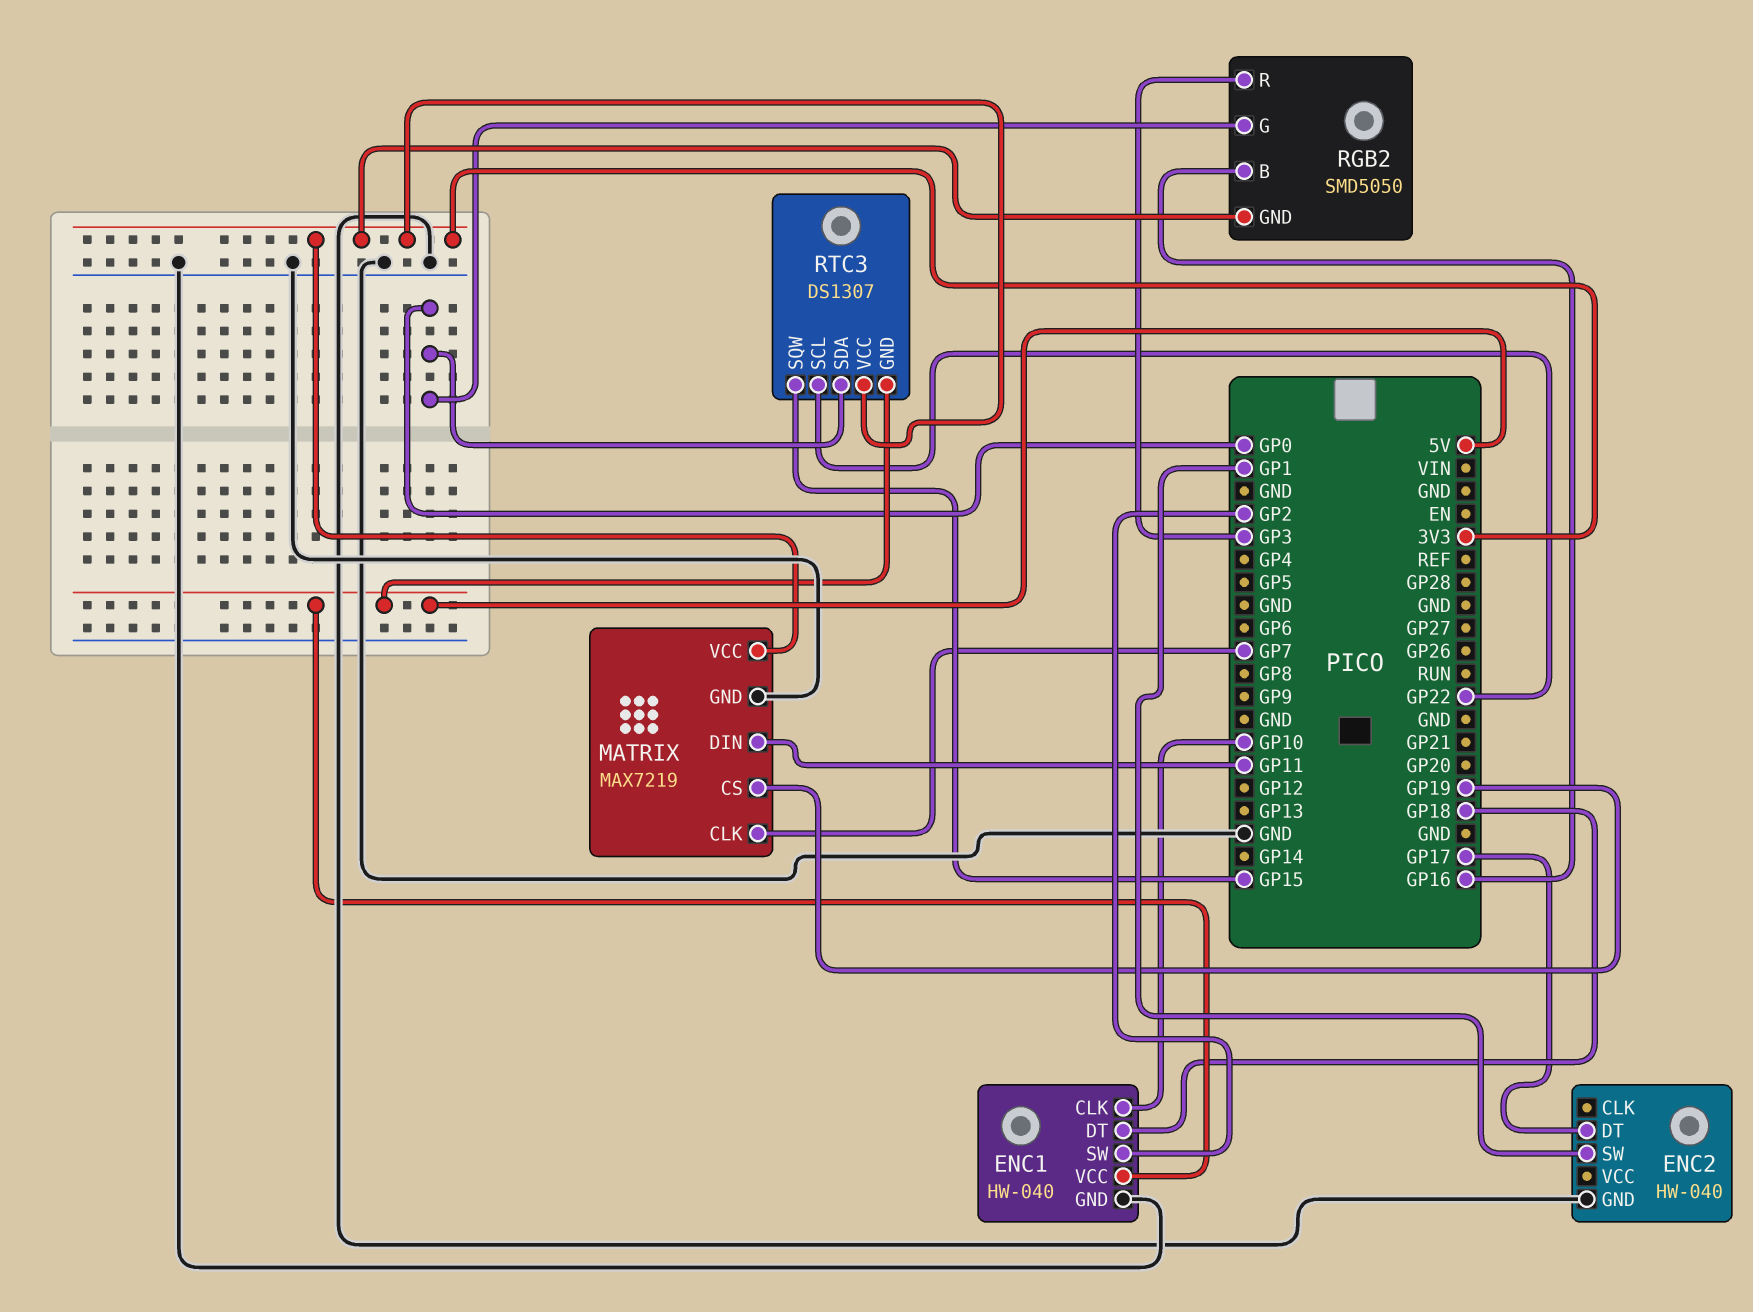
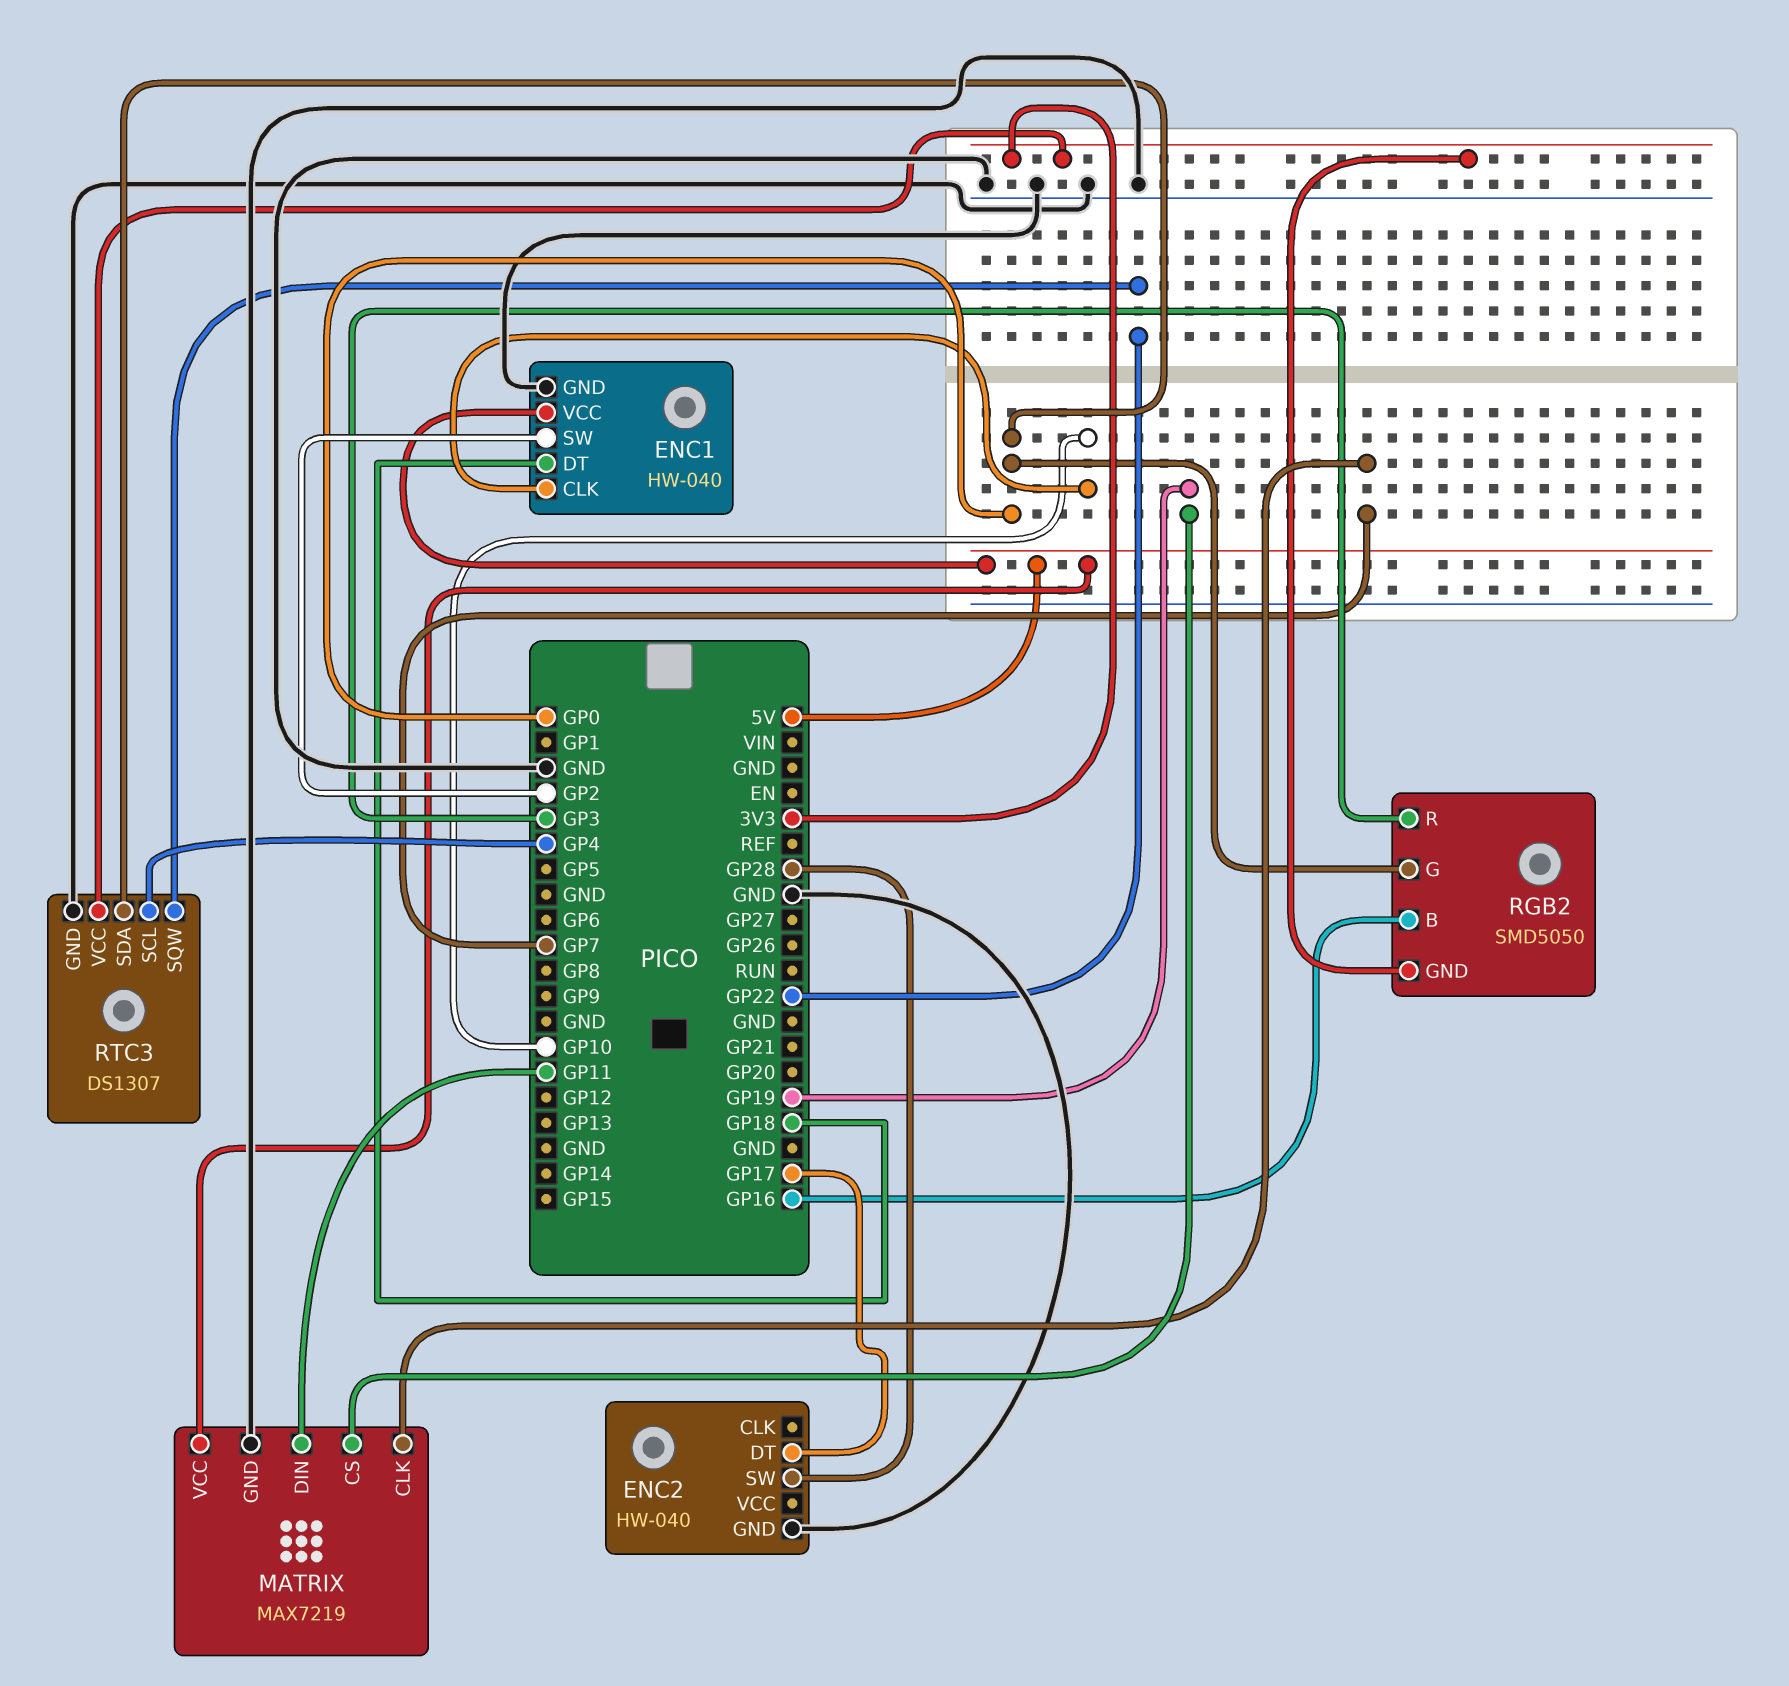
ENC2 pin SW: GP1 -> GP28
MATRIX pin VCC: 3V3 -> 5V
RTC3 pin GND: 5V -> GND
RTC3 pin SCL: GP22 -> GP4
RTC3 pin SQW: GP15 -> GP22

